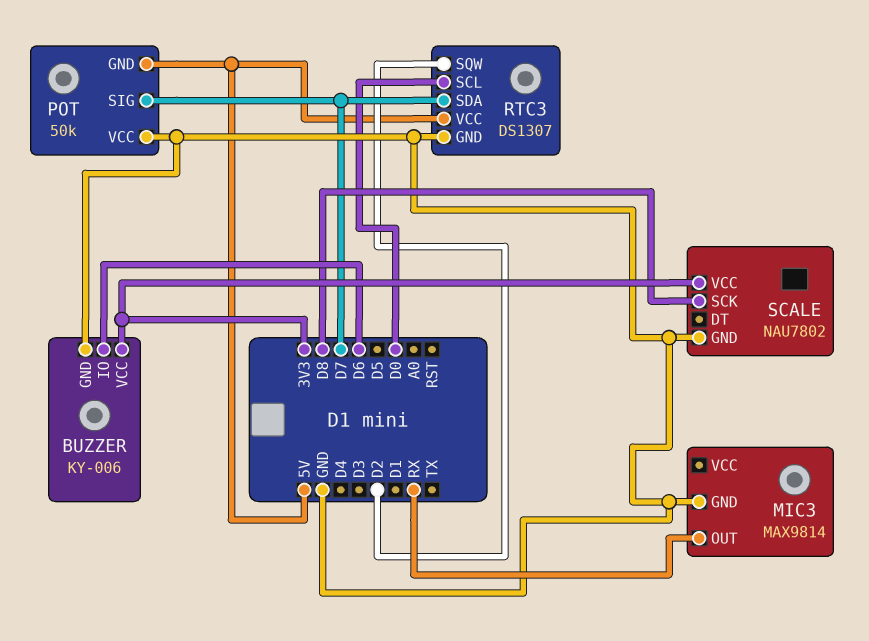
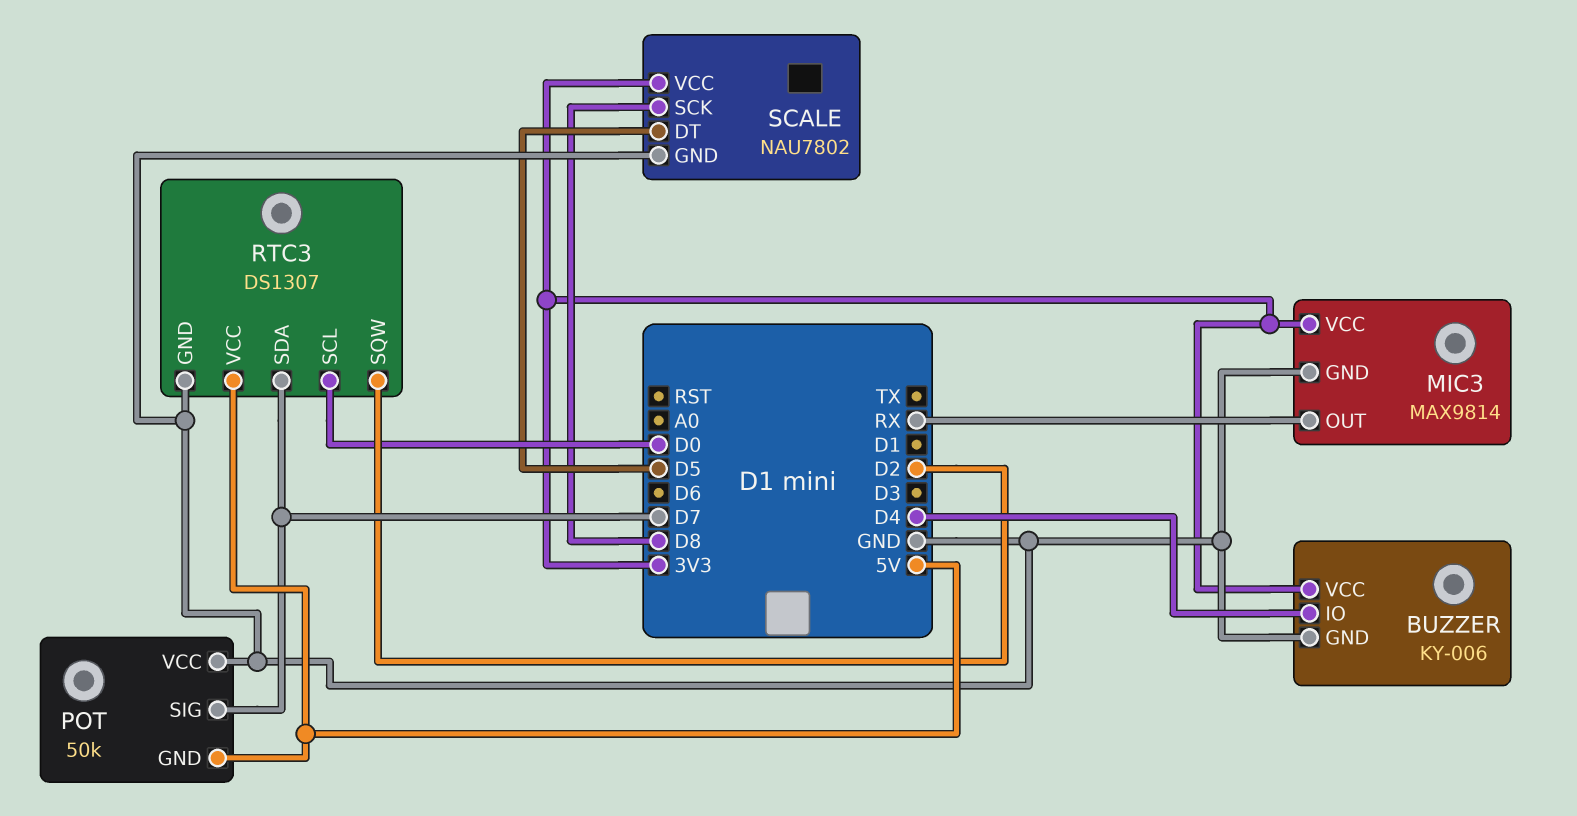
BUZZER pin IO: D6 -> D4
MIC3 pin VCC: none -> 3V3
SCALE pin DT: none -> D5

